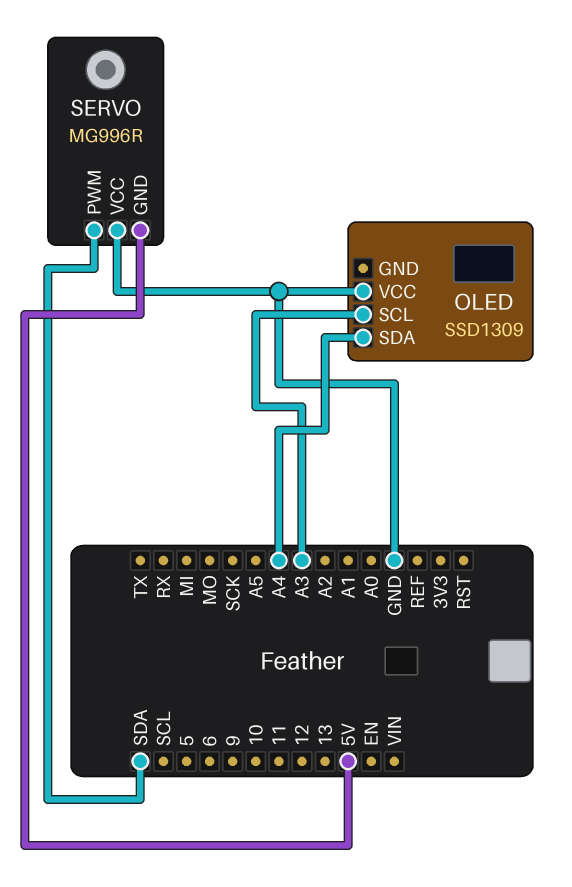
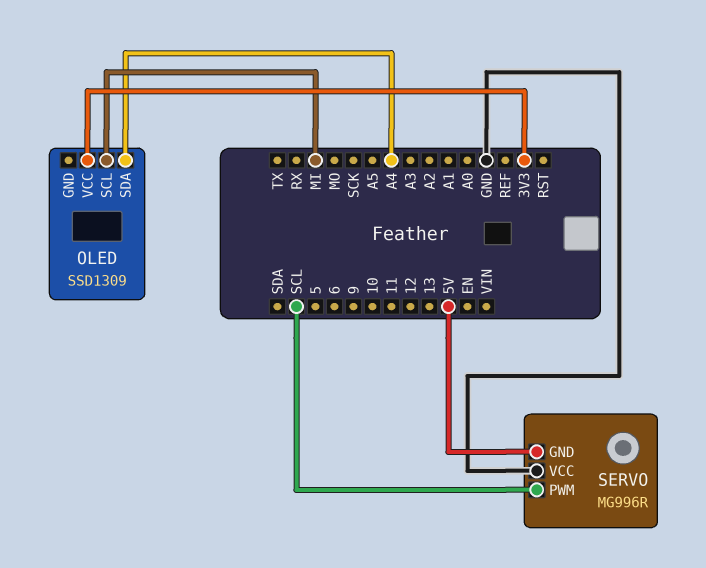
OLED pin SCL: A3 -> MI
OLED pin VCC: GND -> 3V3
SERVO pin PWM: SDA -> SCL

